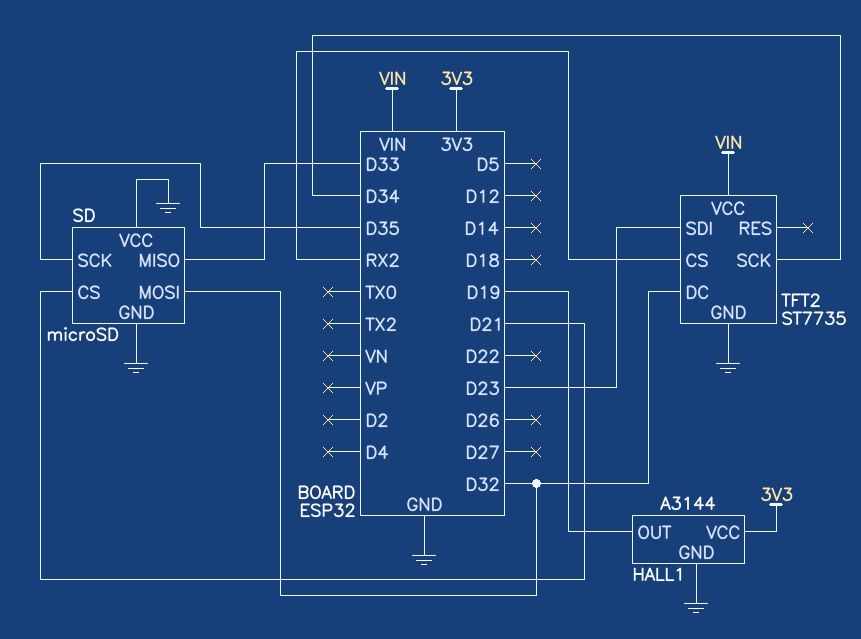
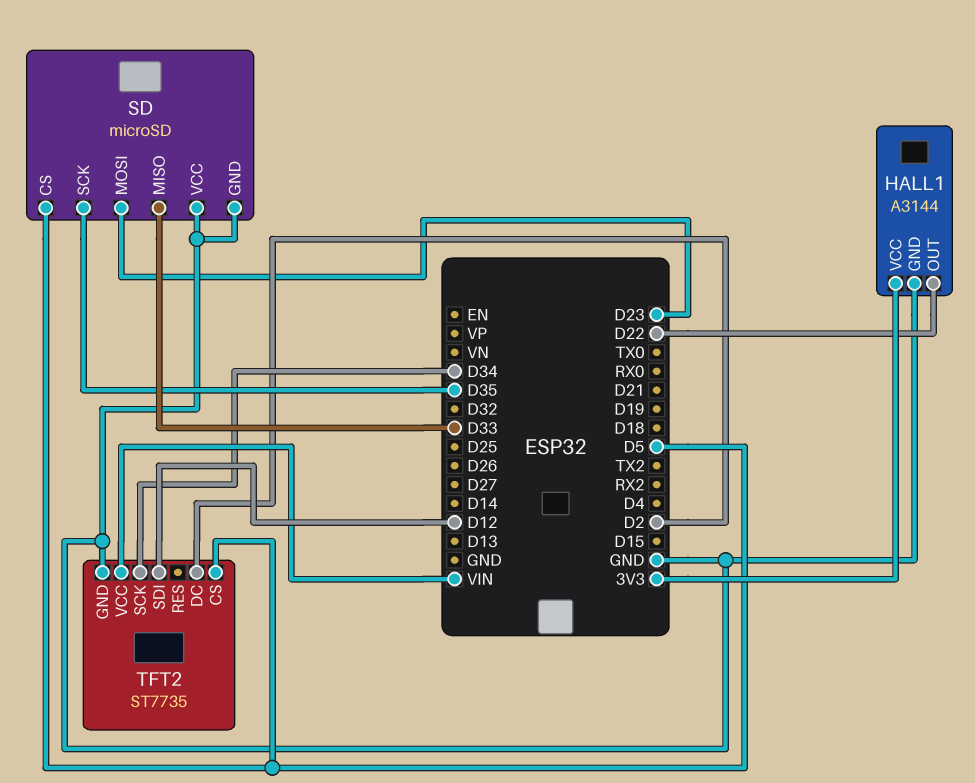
HALL1 pin OUT: D19 -> D22
SD pin CS: D21 -> D5
SD pin MOSI: D32 -> D23
TFT2 pin CS: RX2 -> D5
TFT2 pin DC: D32 -> D2
TFT2 pin SDI: D23 -> D12

